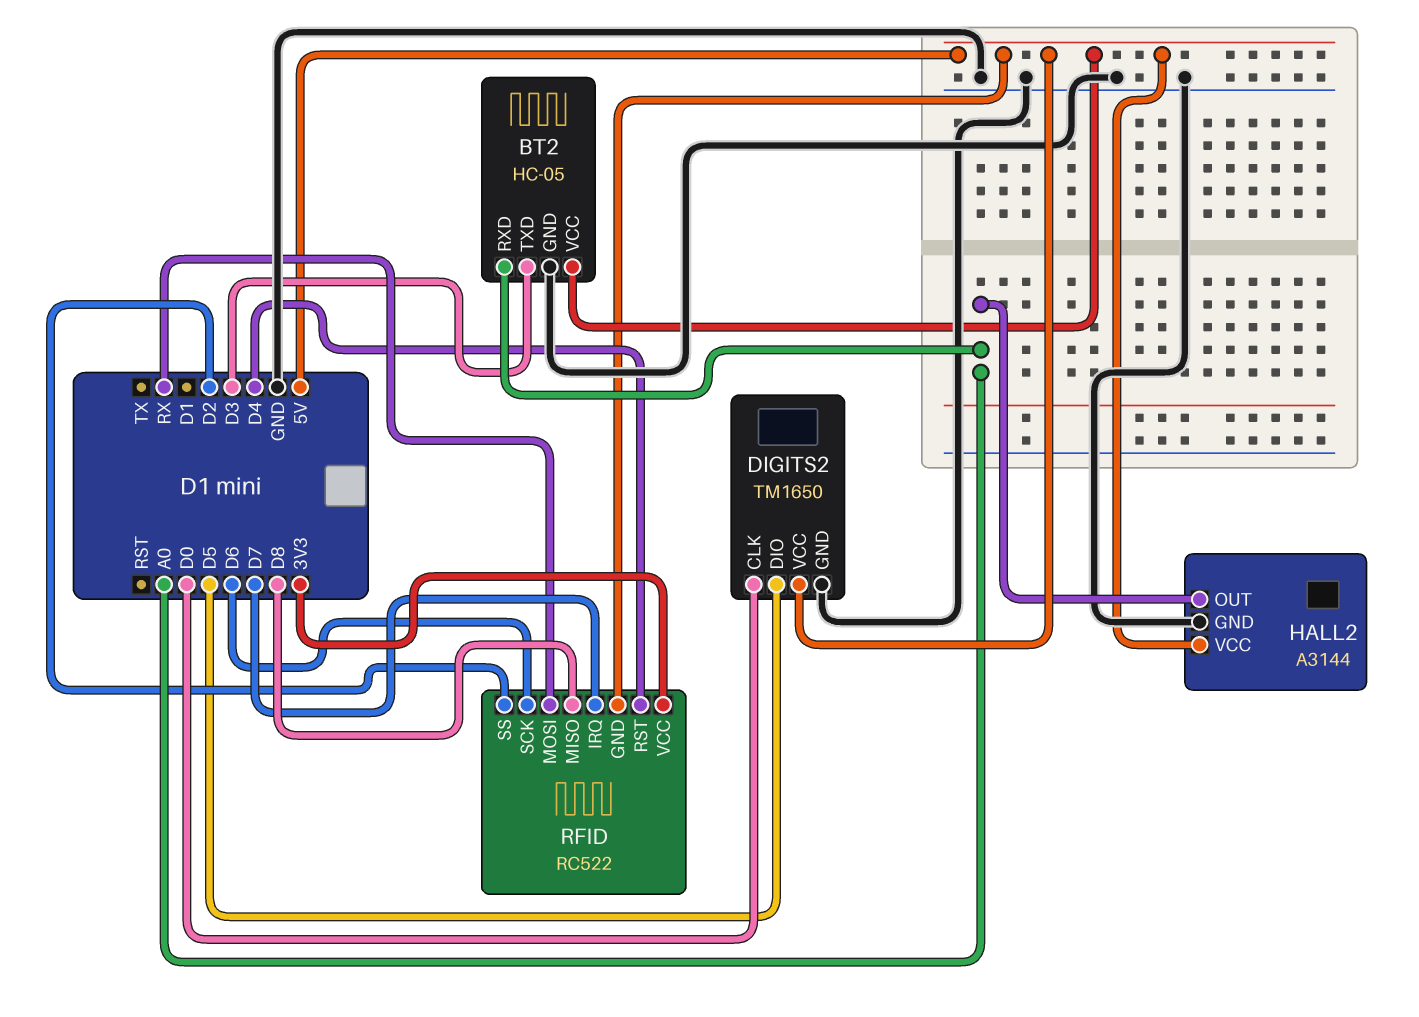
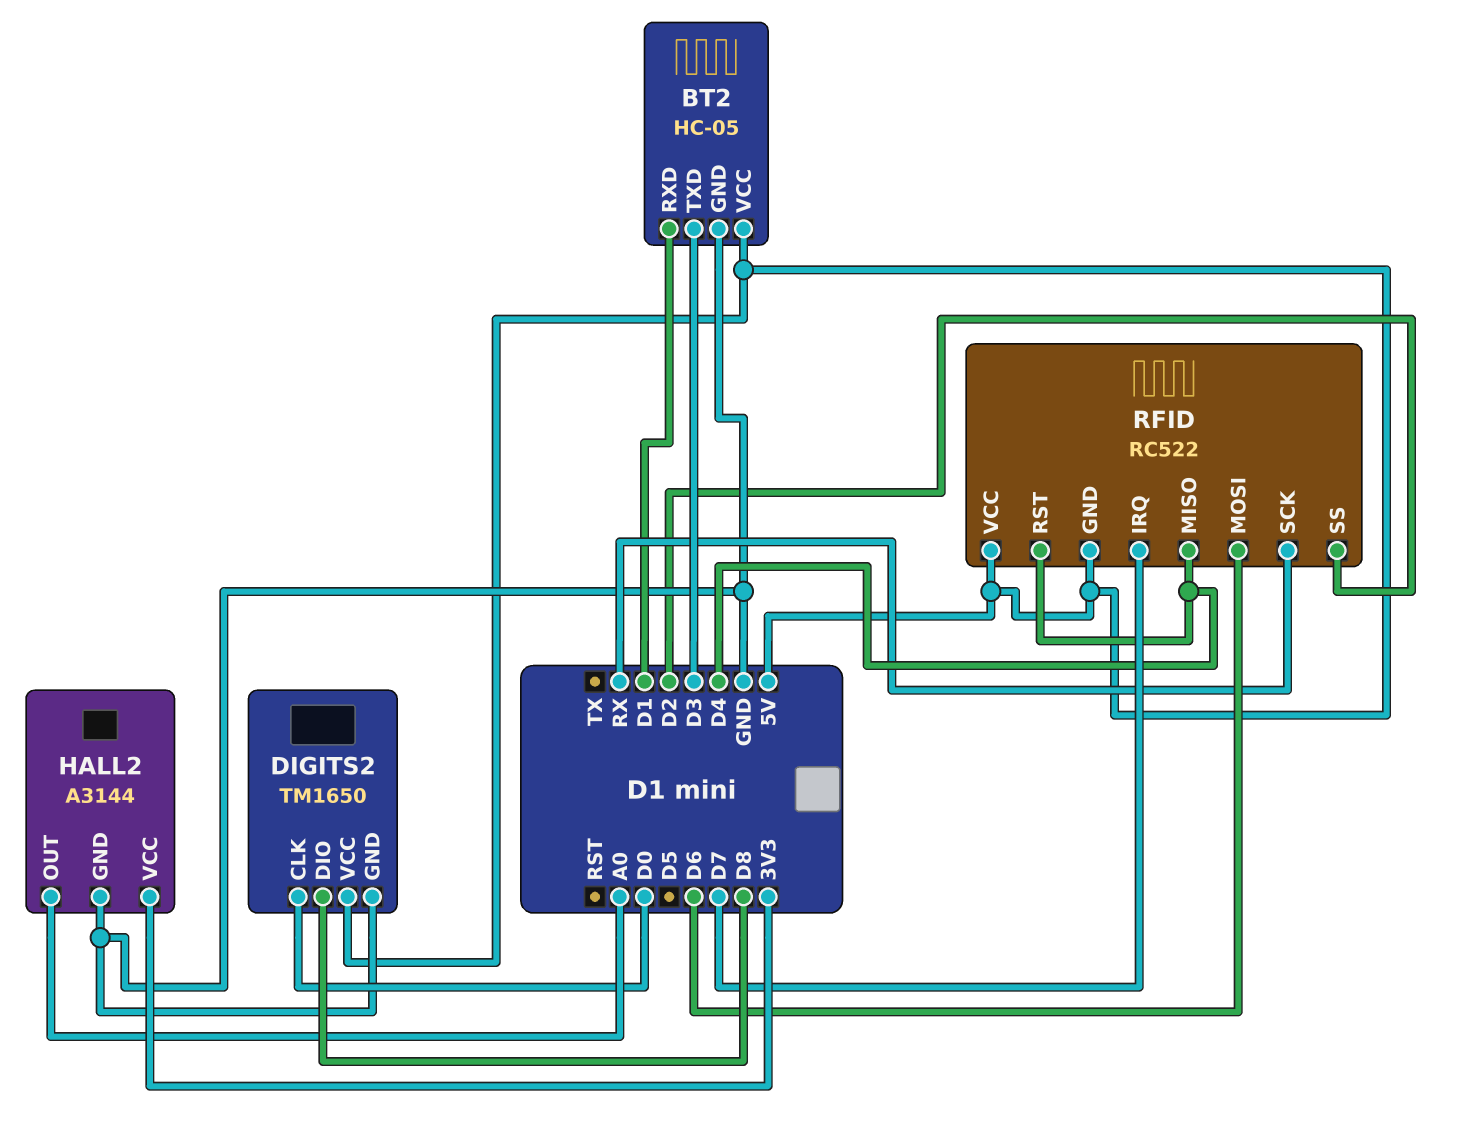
BT2 pin RXD: A0 -> D1
DIGITS2 pin DIO: D5 -> D8
HALL2 pin VCC: 5V -> 3V3
RFID pin MISO: D8 -> D4
RFID pin MOSI: RX -> D6
RFID pin SCK: D6 -> RX
RFID pin VCC: 3V3 -> 5V

